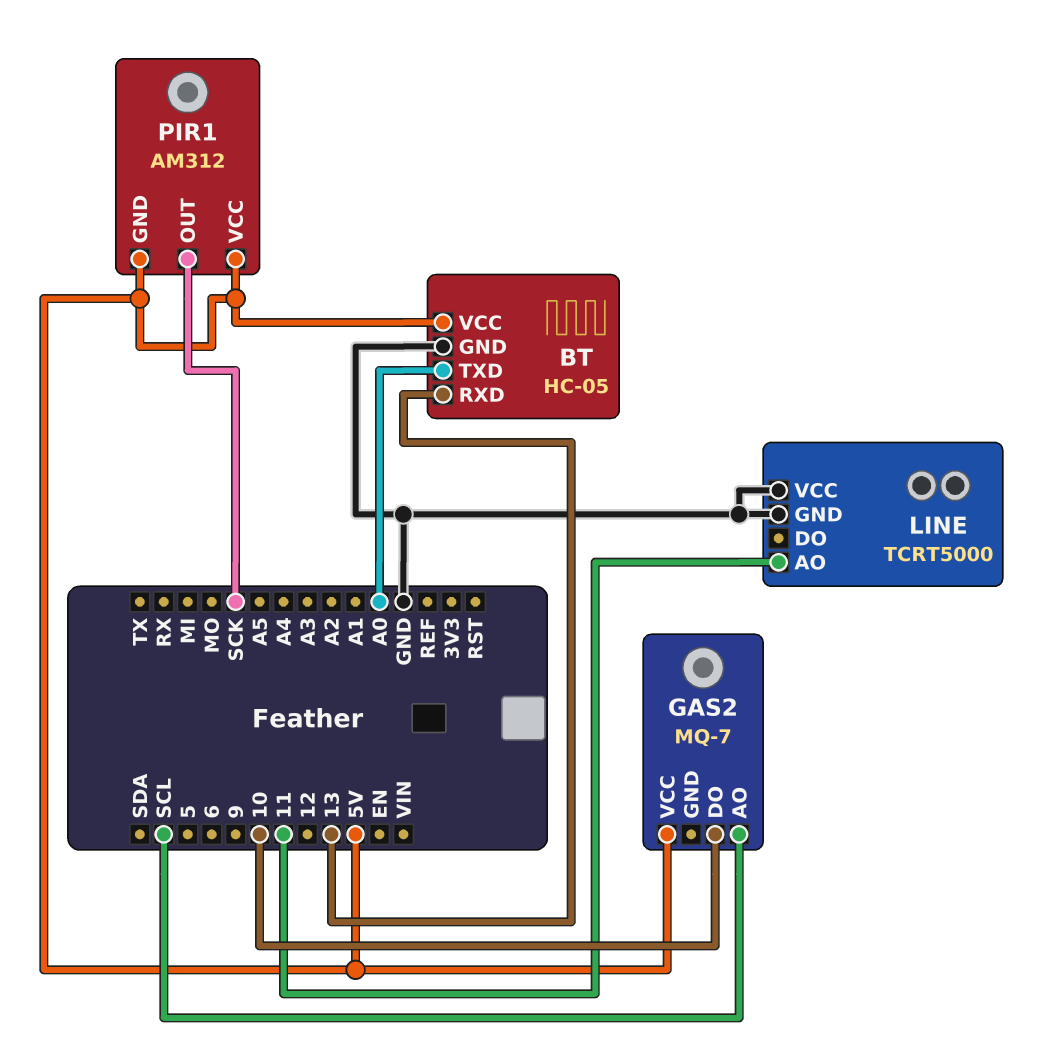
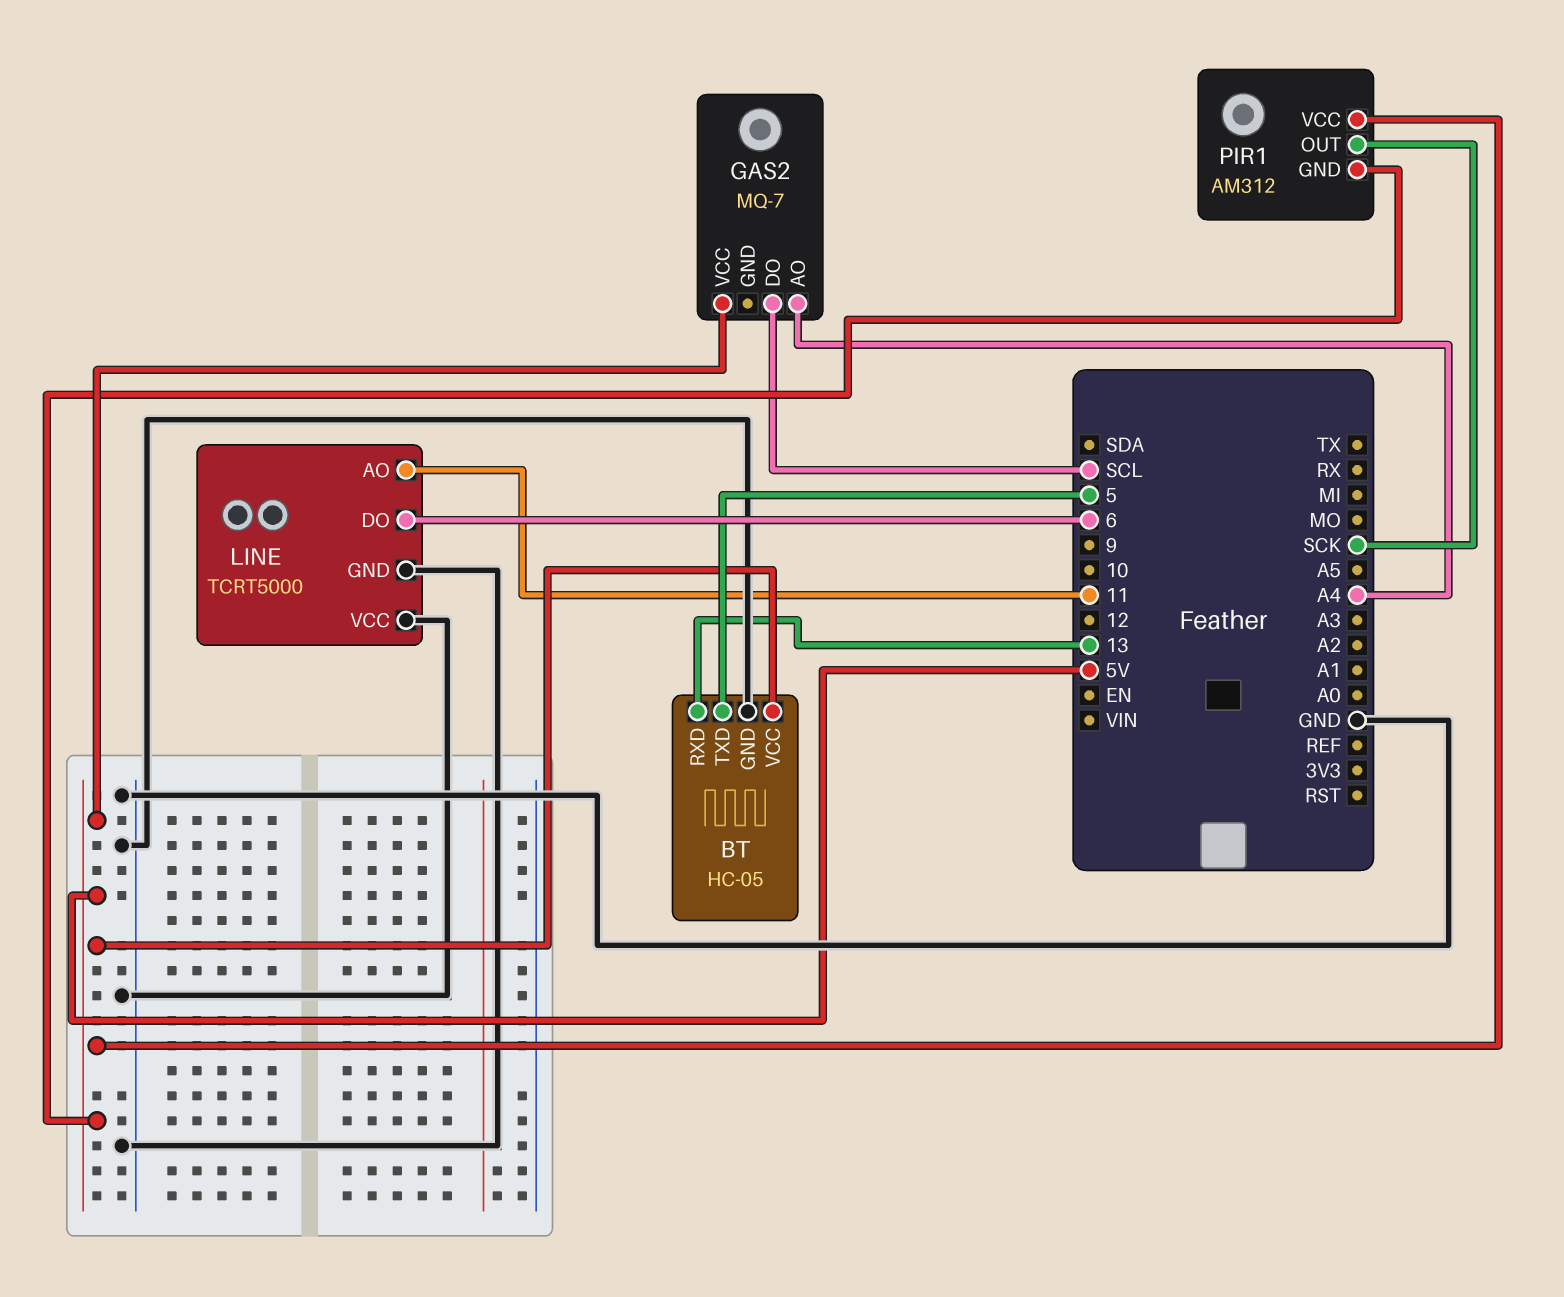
BT pin TXD: A0 -> 5
GAS2 pin AO: SCL -> A4
GAS2 pin DO: 10 -> SCL
LINE pin DO: none -> 6

